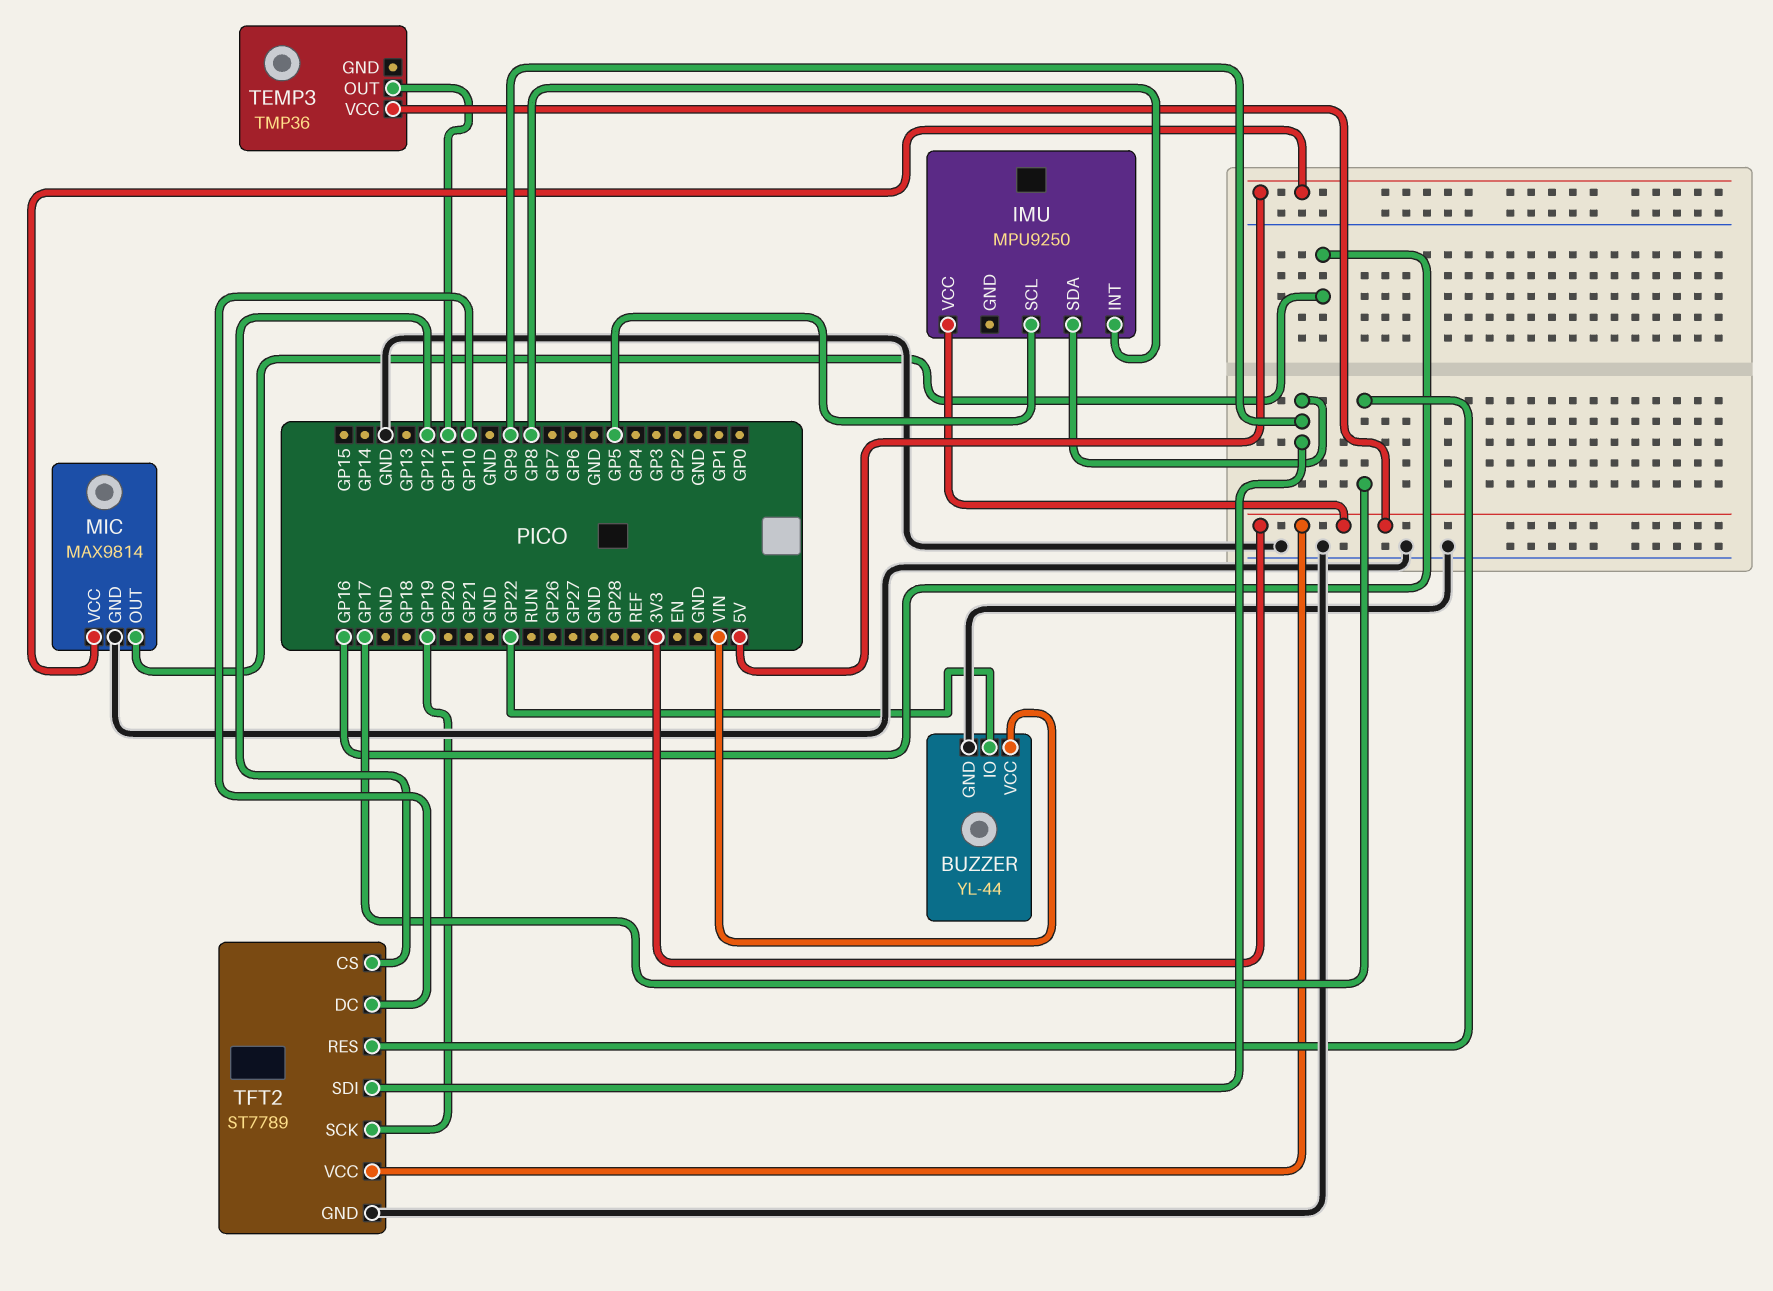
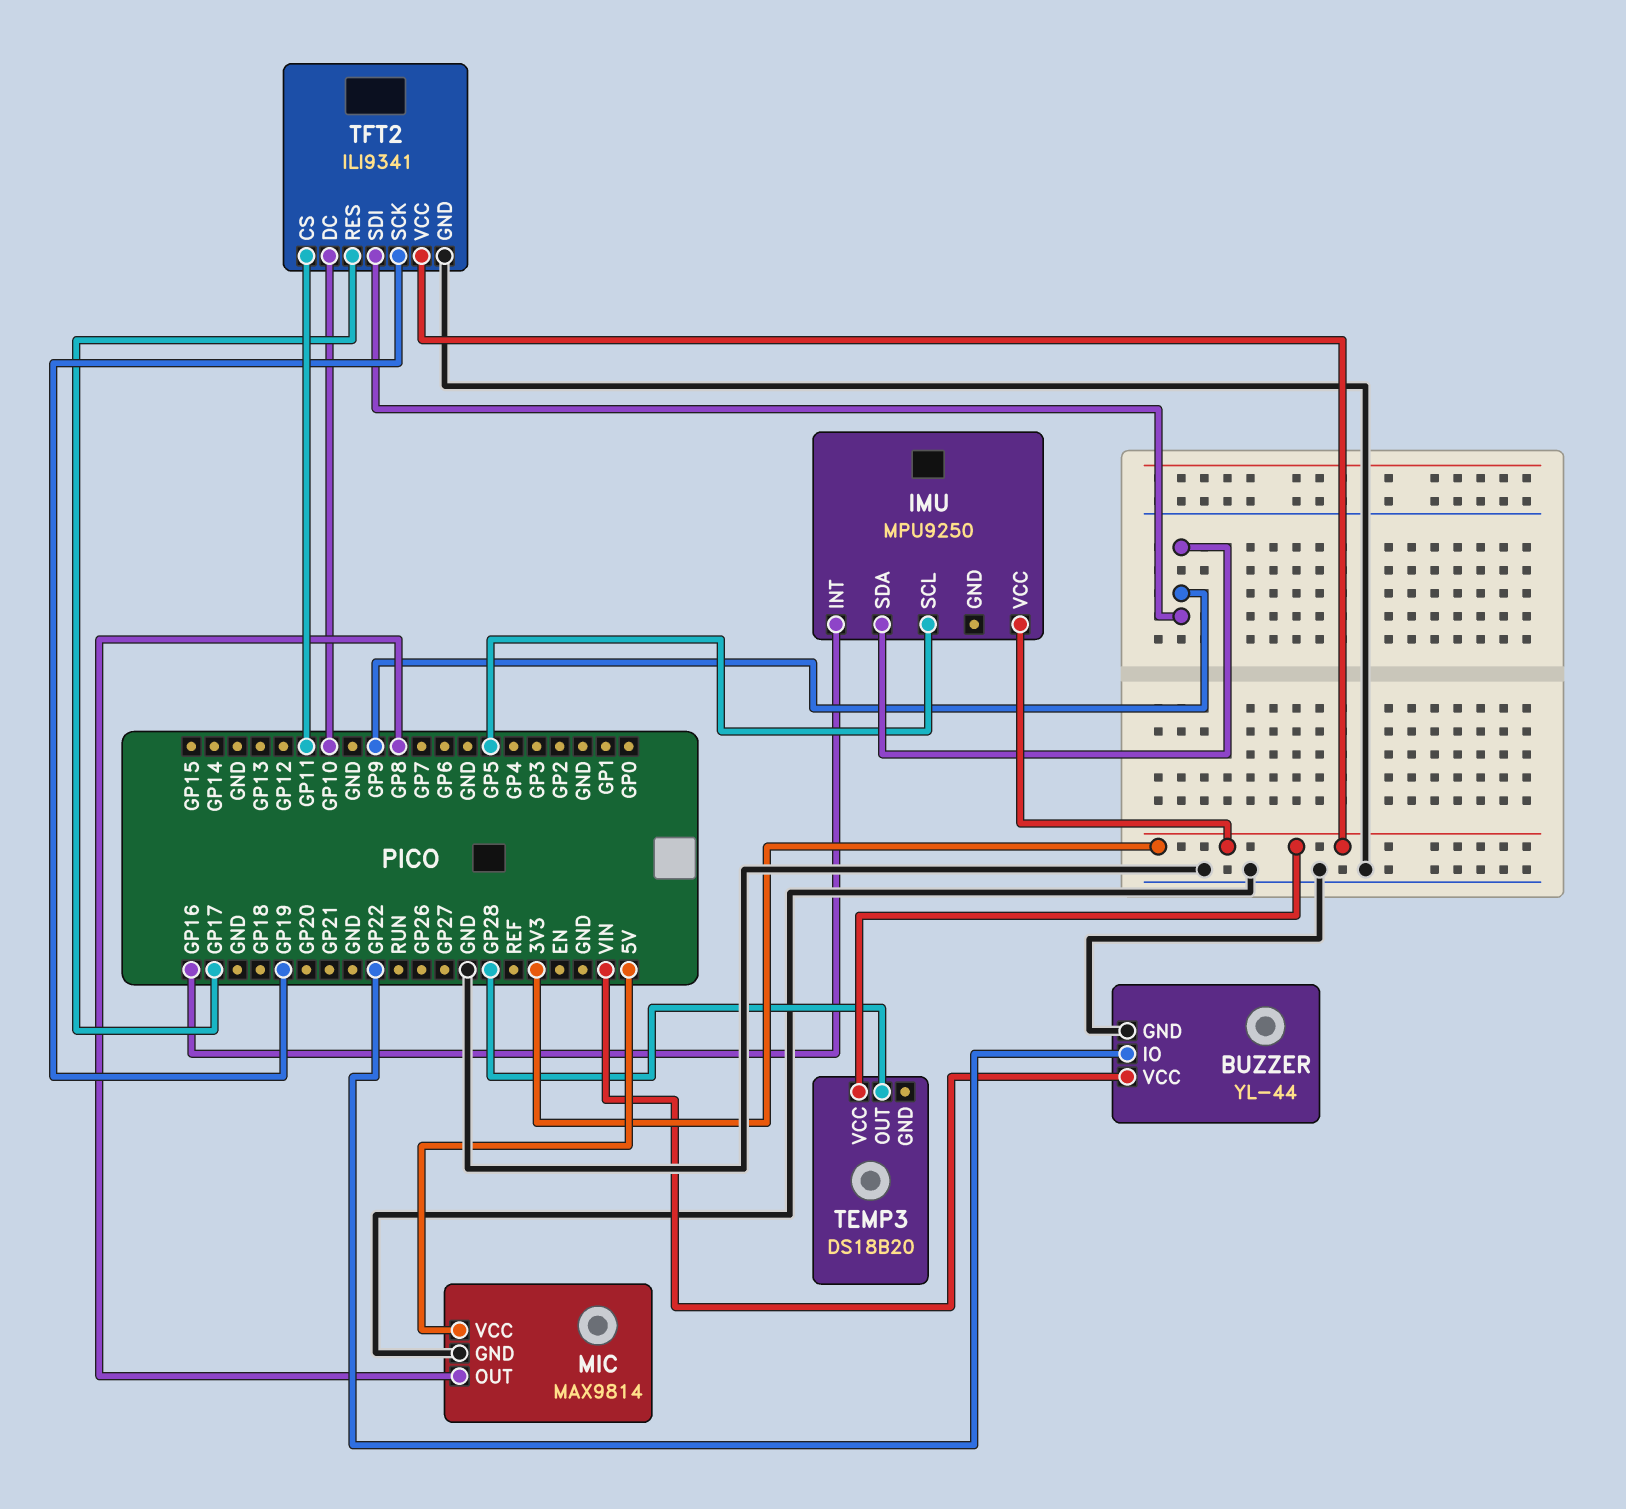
IMU pin INT: GP8 -> GP16
MIC pin OUT: GP16 -> GP8
TEMP3: TMP36 -> DS18B20
TEMP3 pin OUT: GP11 -> GP28
TFT2: ST7789 -> ILI9341
TFT2 pin CS: GP12 -> GP11

